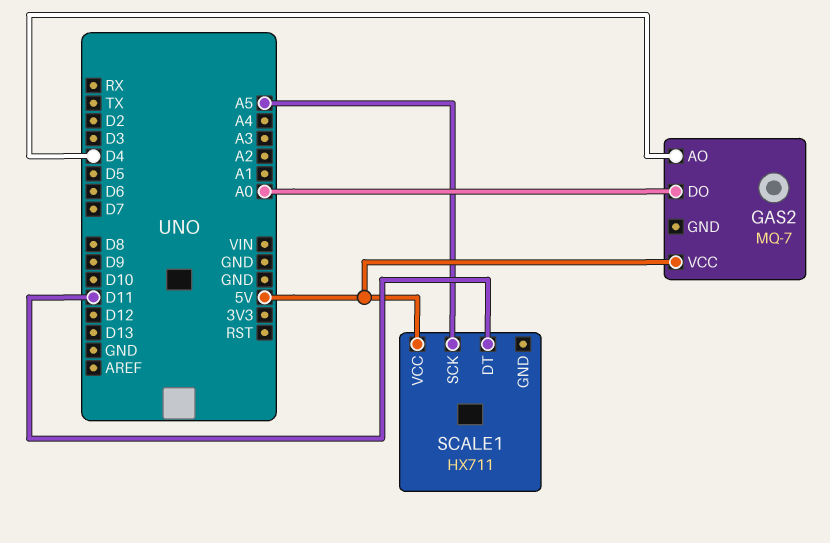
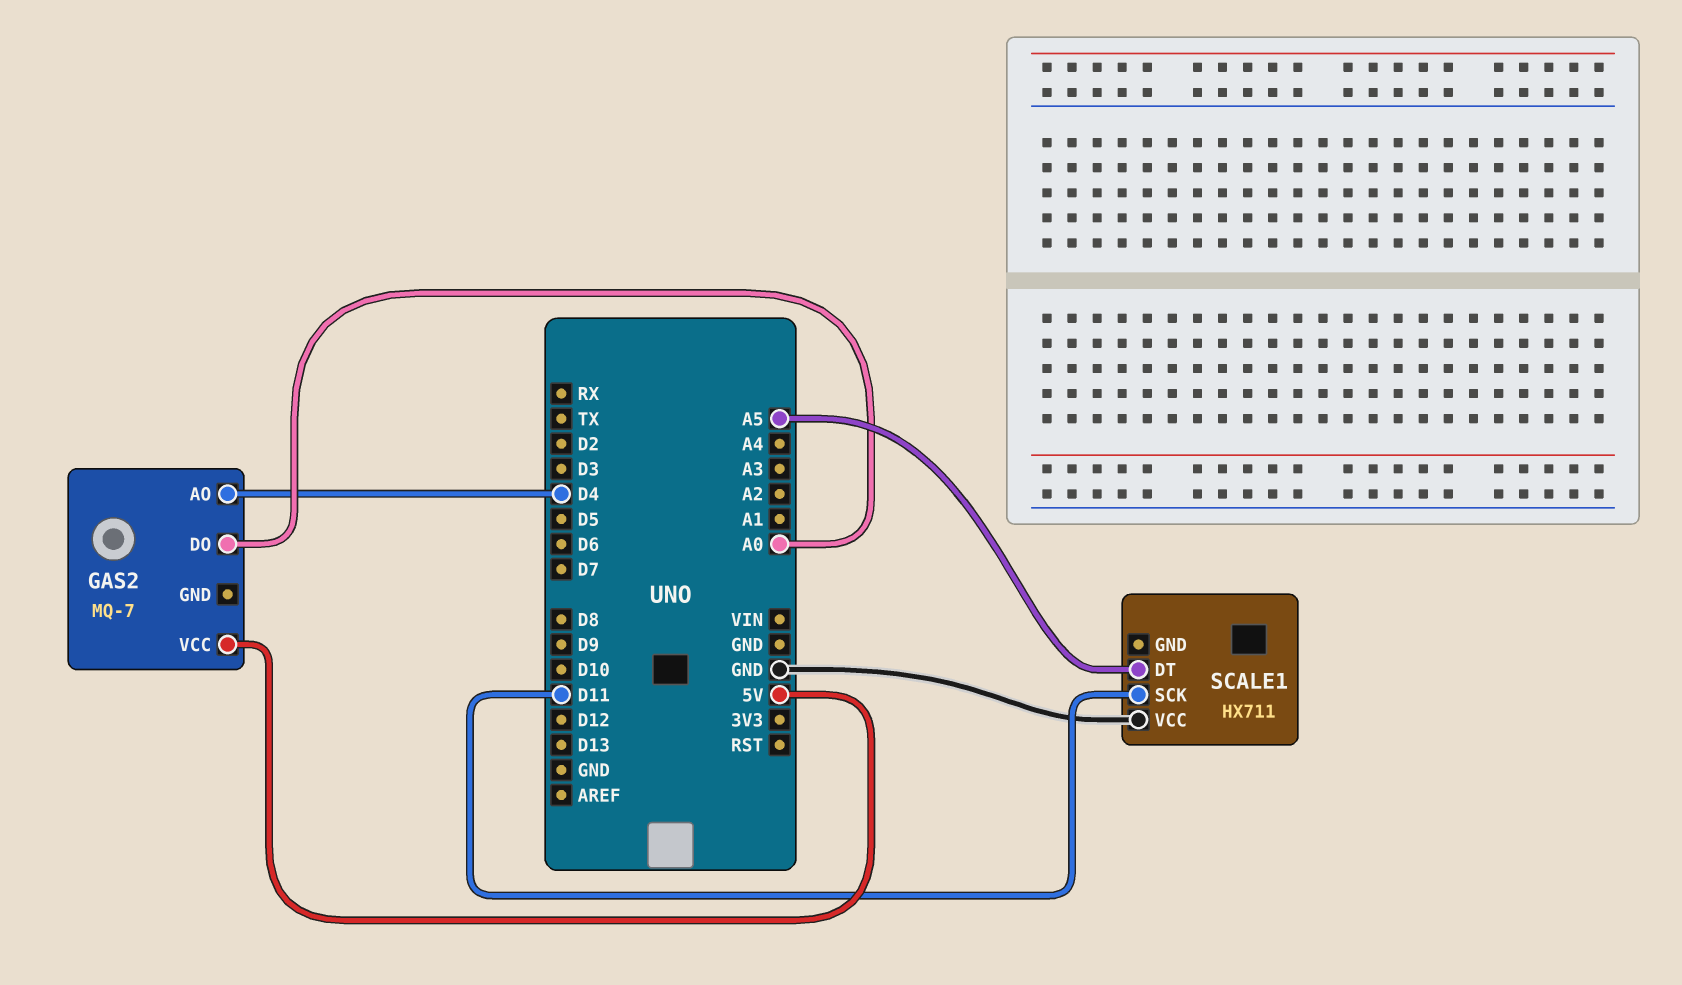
SCALE1 pin DT: D11 -> A5
SCALE1 pin SCK: A5 -> D11
SCALE1 pin VCC: 5V -> GND

